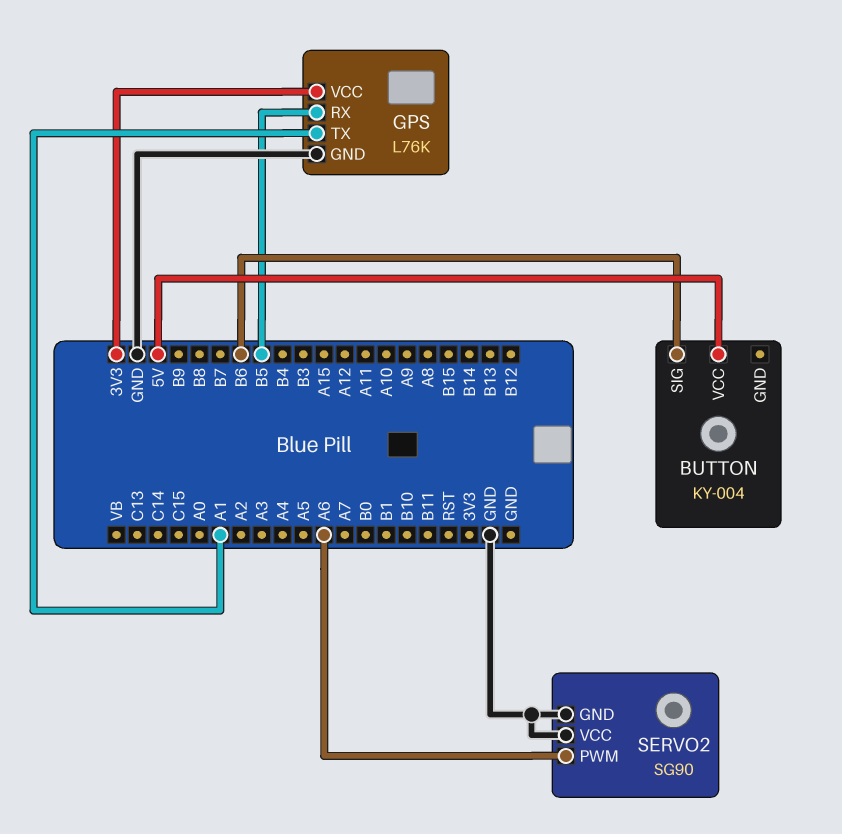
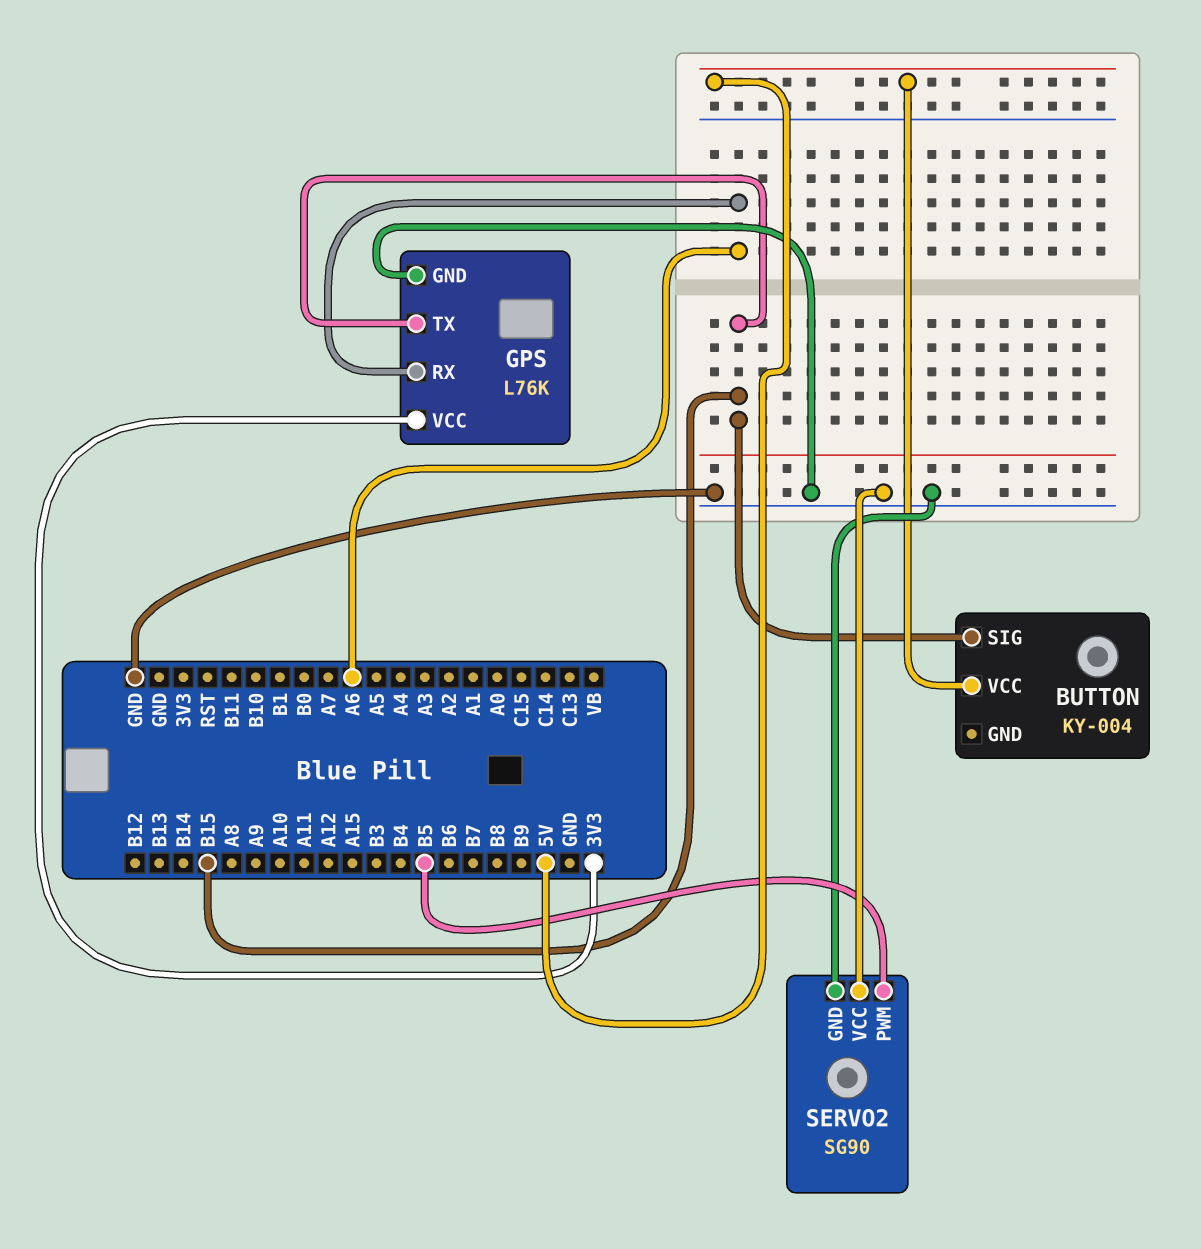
BUTTON pin SIG: B6 -> B15
GPS pin RX: B5 -> A6
GPS pin TX: A1 -> B15
SERVO2 pin PWM: A6 -> B5

